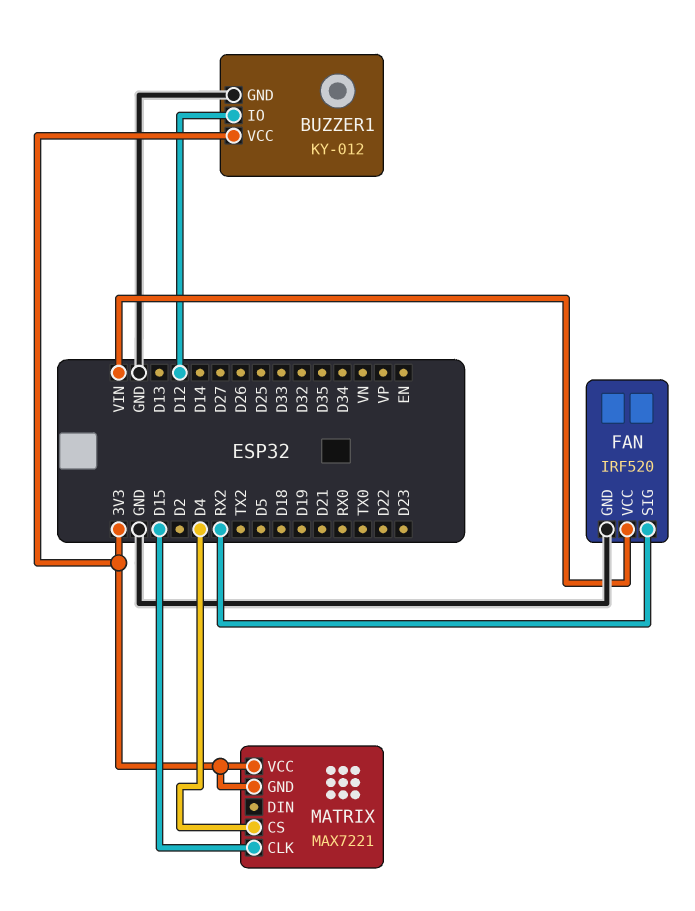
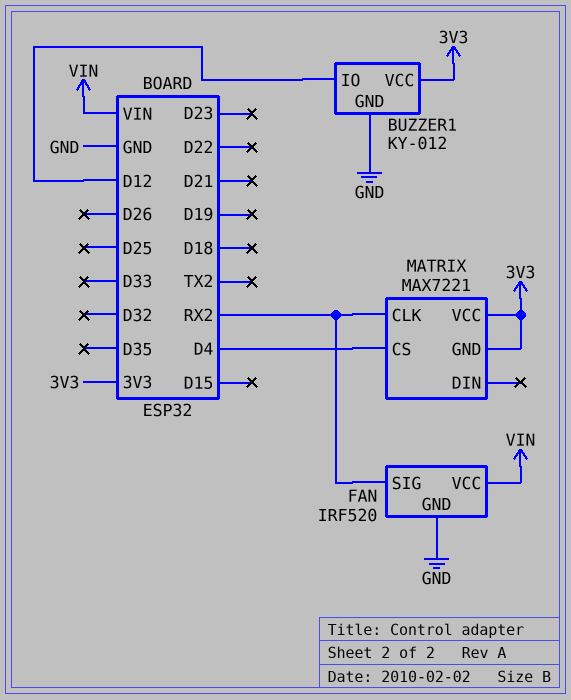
MATRIX pin CLK: D15 -> RX2

